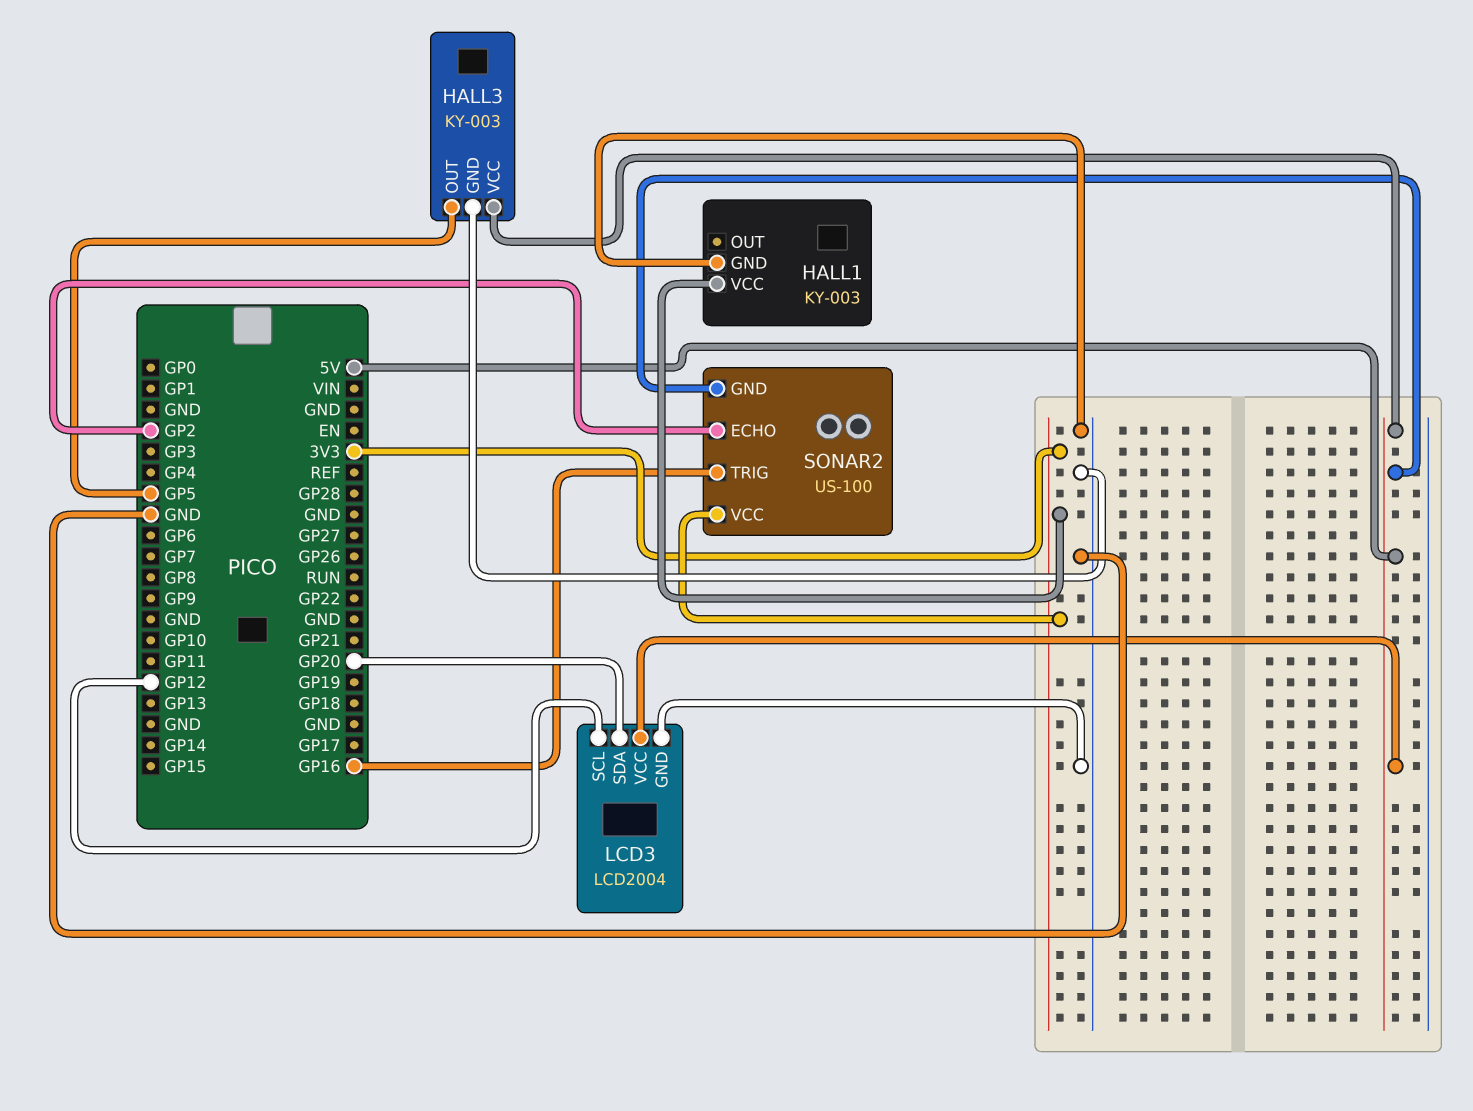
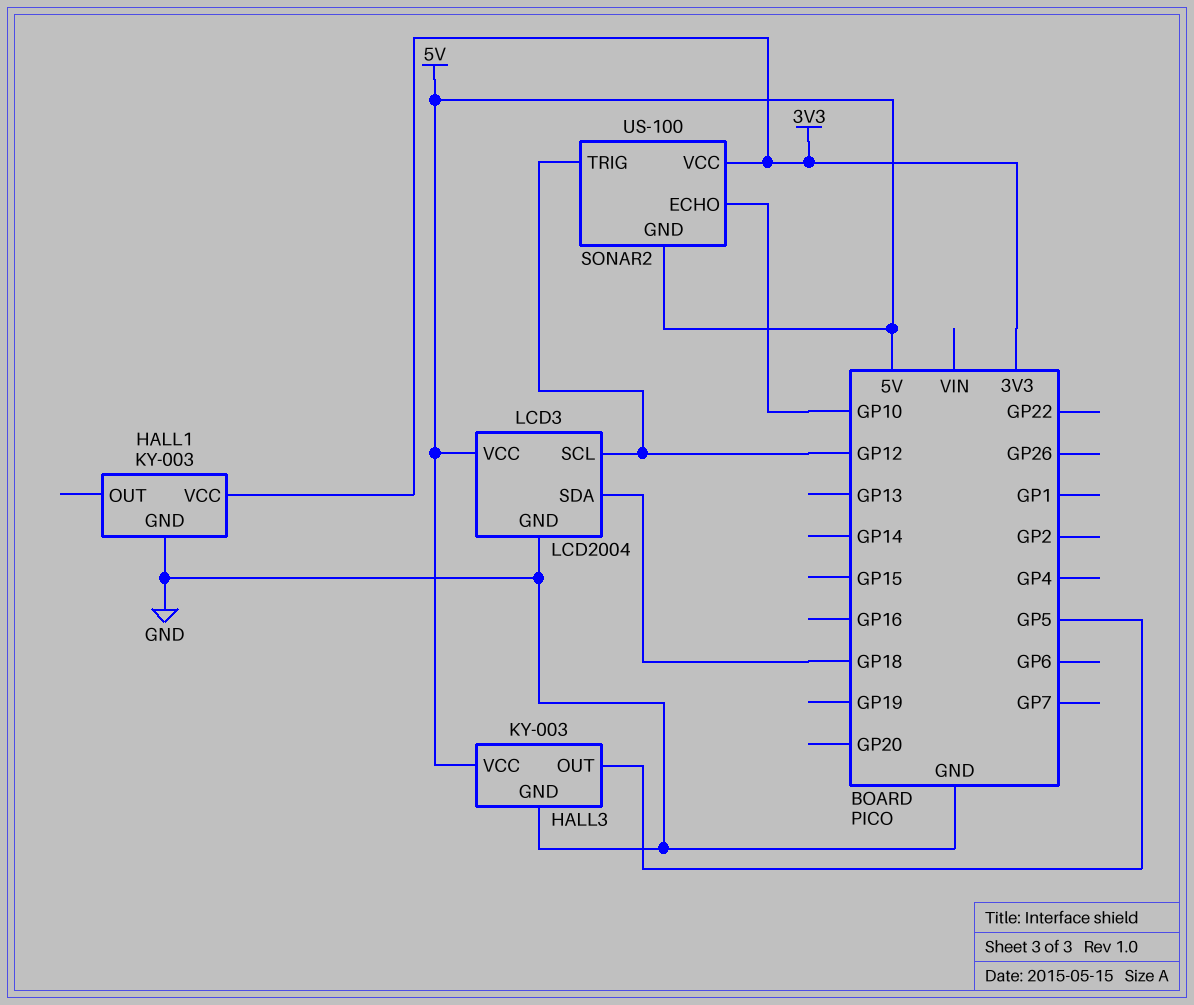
LCD3 pin SDA: GP20 -> GP18
SONAR2 pin ECHO: GP2 -> GP10
SONAR2 pin TRIG: GP16 -> GP12

